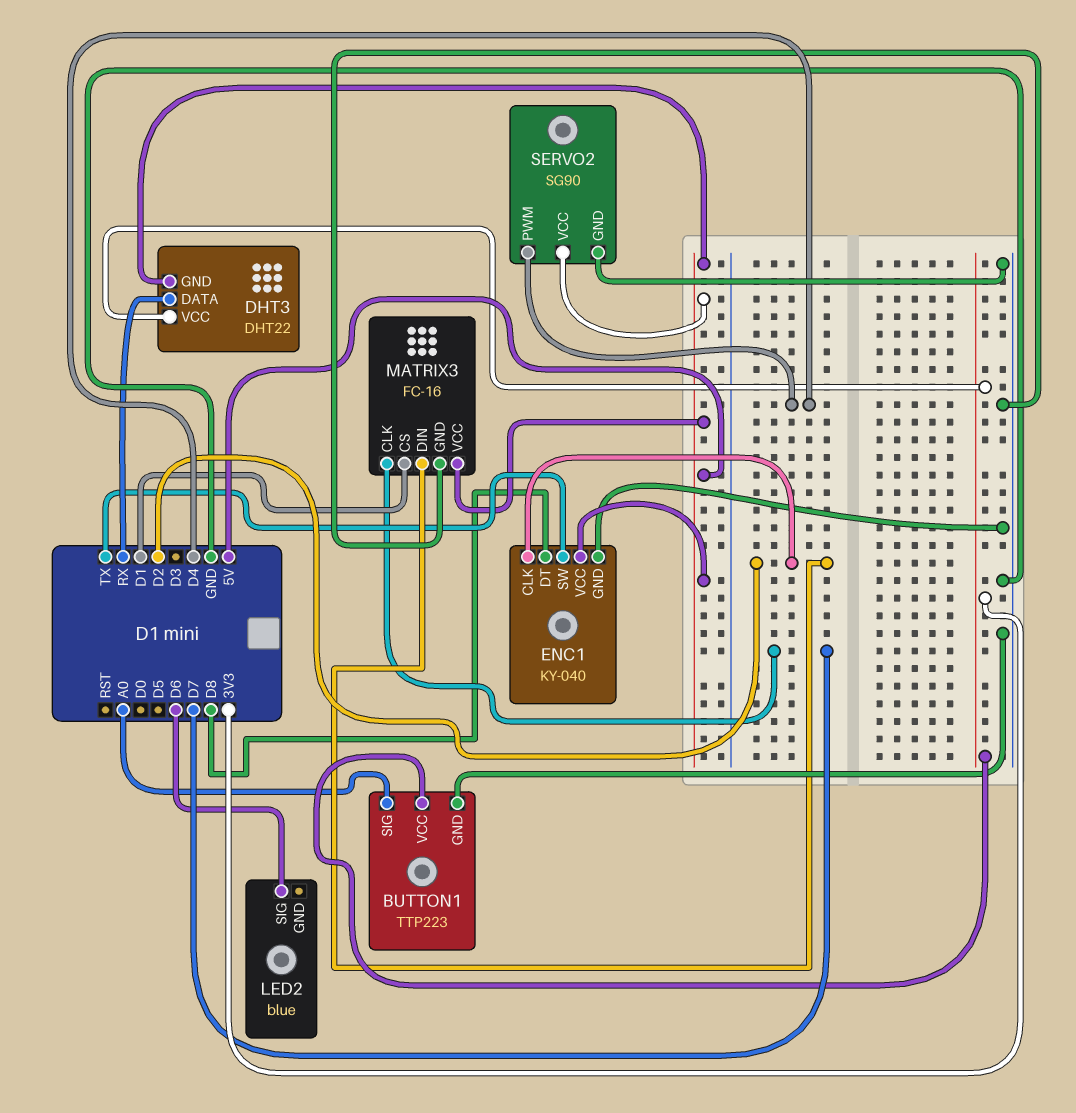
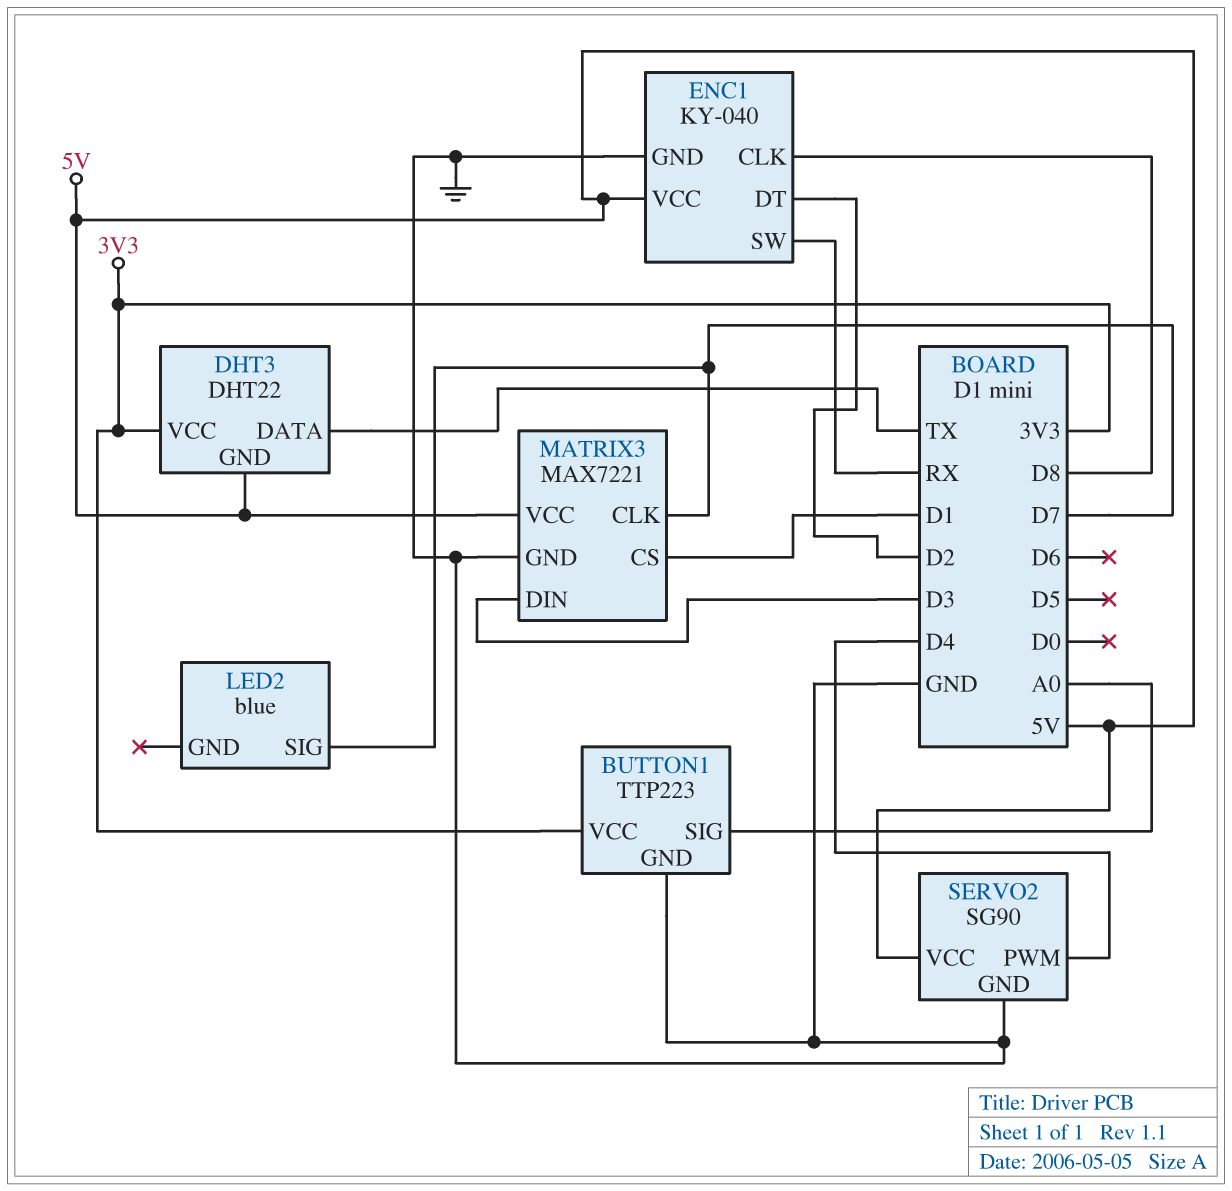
DHT3 pin DATA: RX -> TX
ENC1 pin CLK: D2 -> D8
ENC1 pin DT: D8 -> D2
ENC1 pin SW: TX -> RX
LED2 pin SIG: D6 -> D7
MATRIX3: FC-16 -> MAX7221
MATRIX3 pin DIN: D2 -> D3

